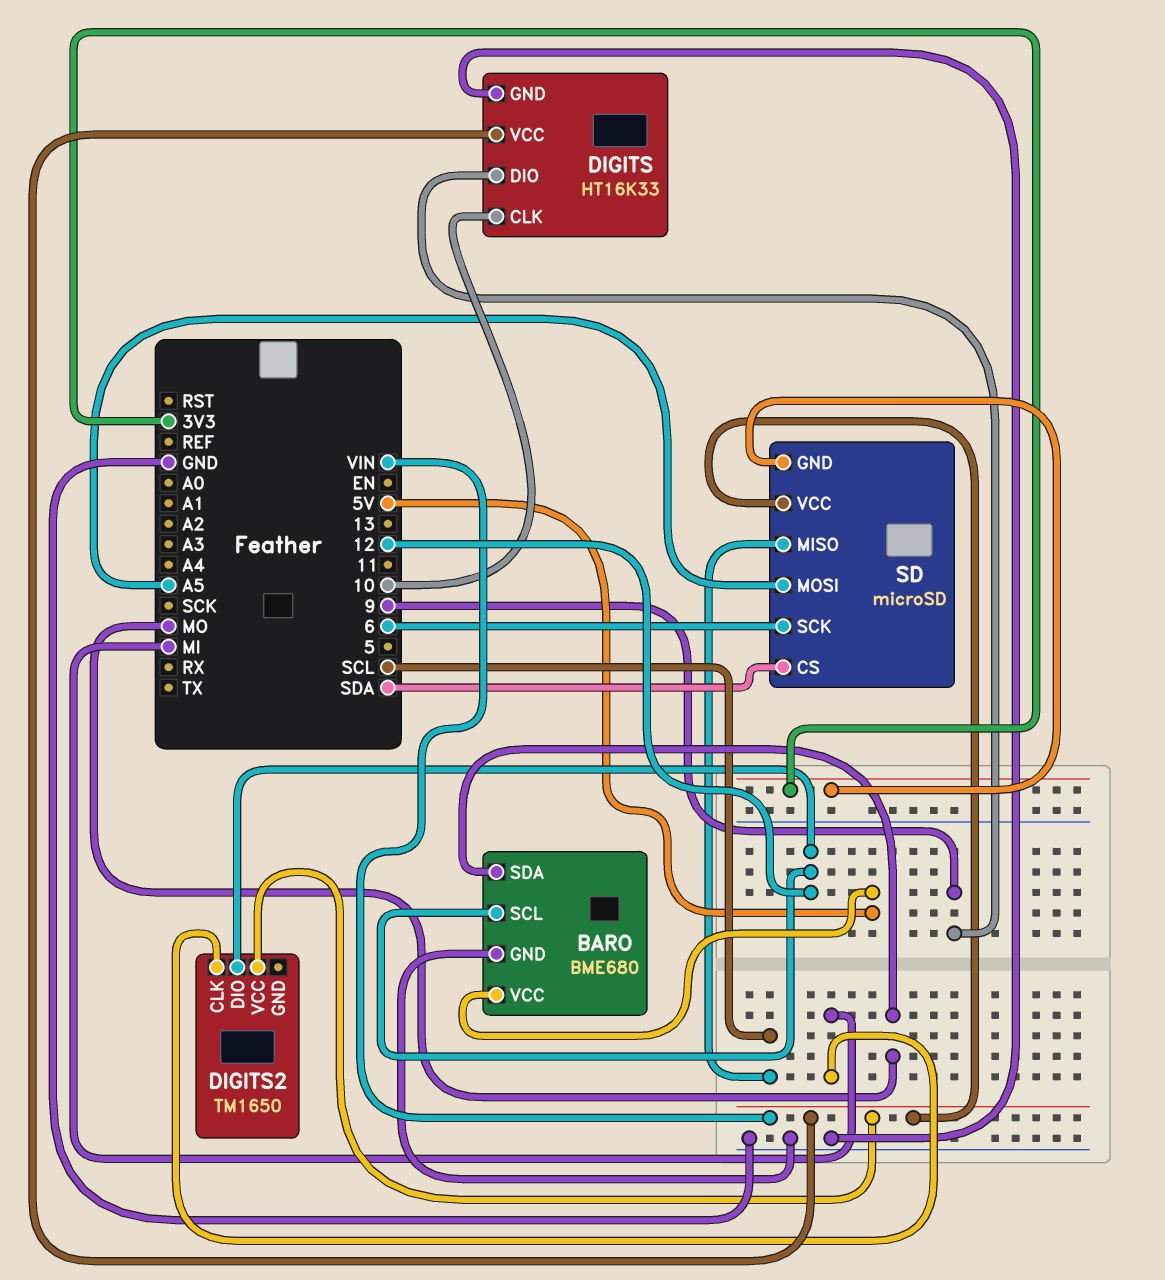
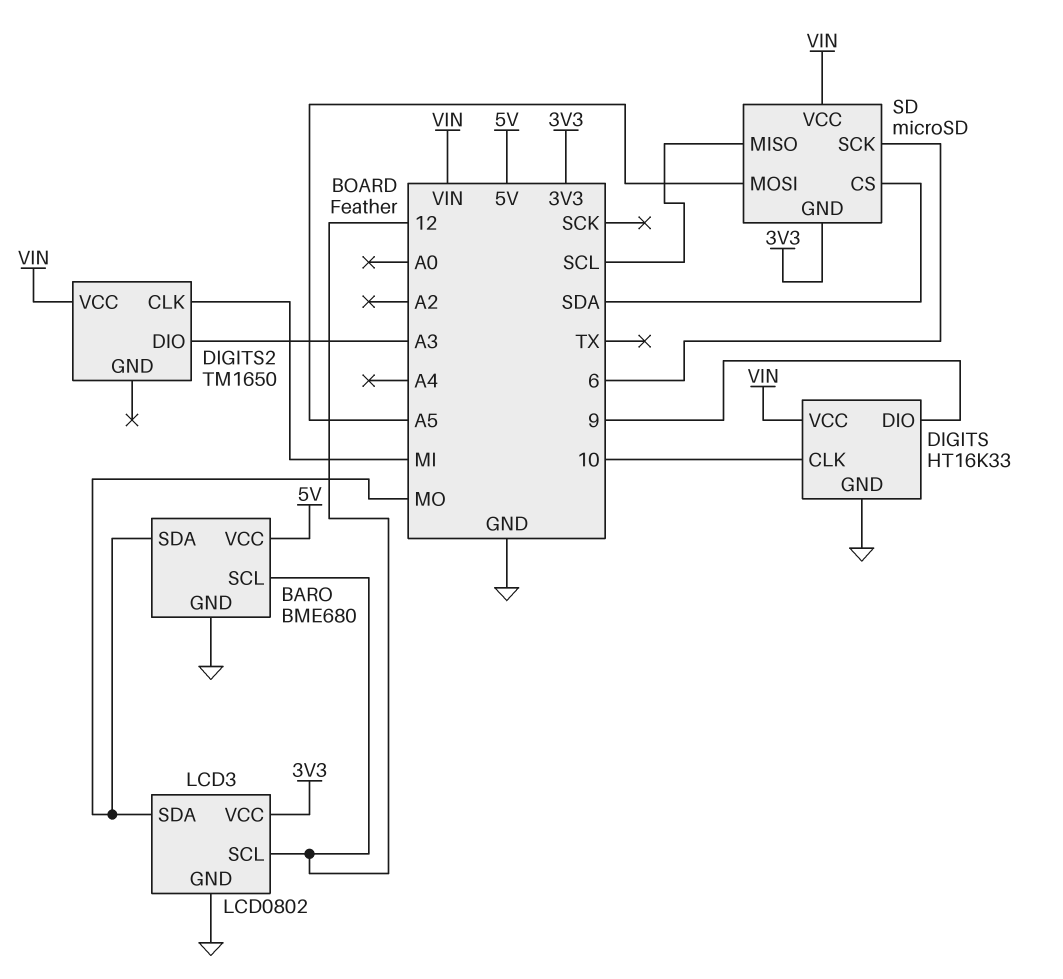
DIGITS2 pin DIO: 12 -> A3
LCD3: none -> LCD0802
LCD3 pin GND: none -> GND
LCD3 pin SCL: none -> 12
LCD3 pin SDA: none -> MO
LCD3 pin VCC: none -> 3V3

